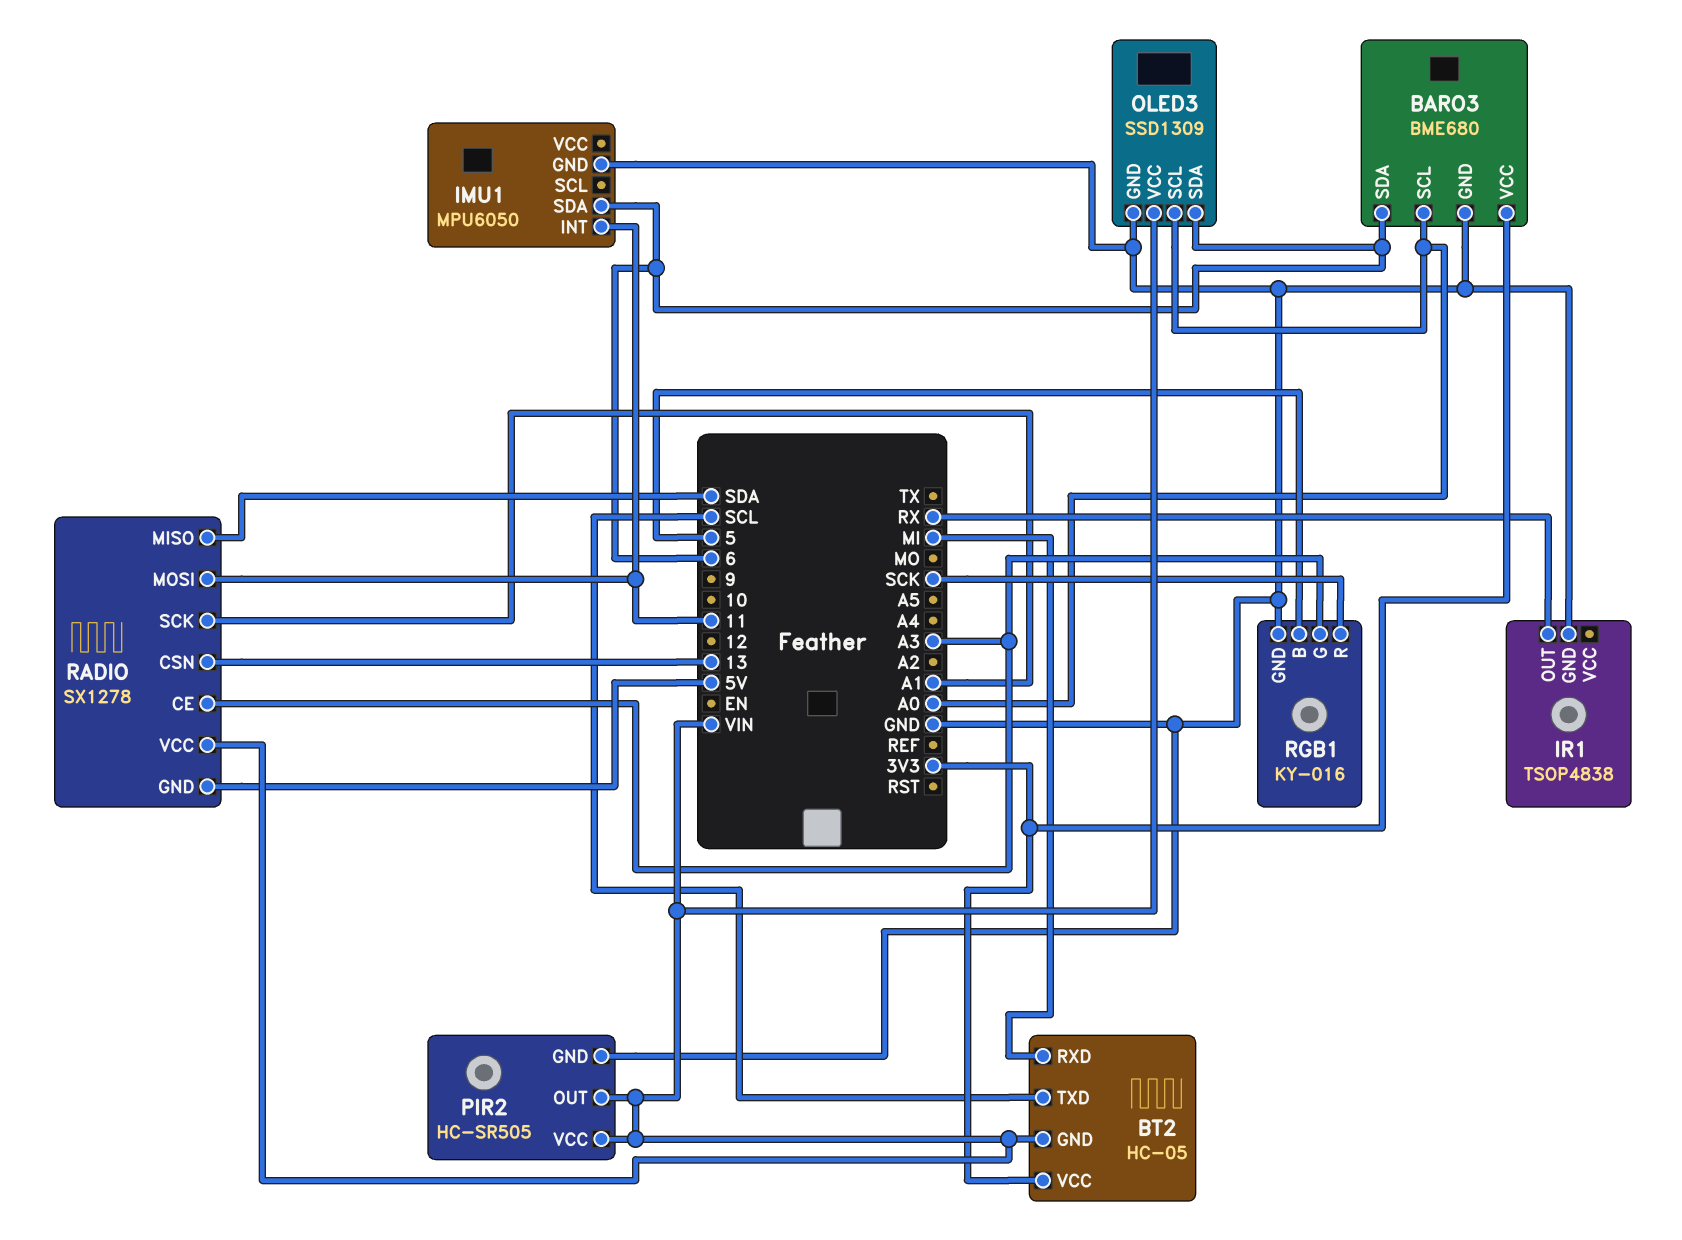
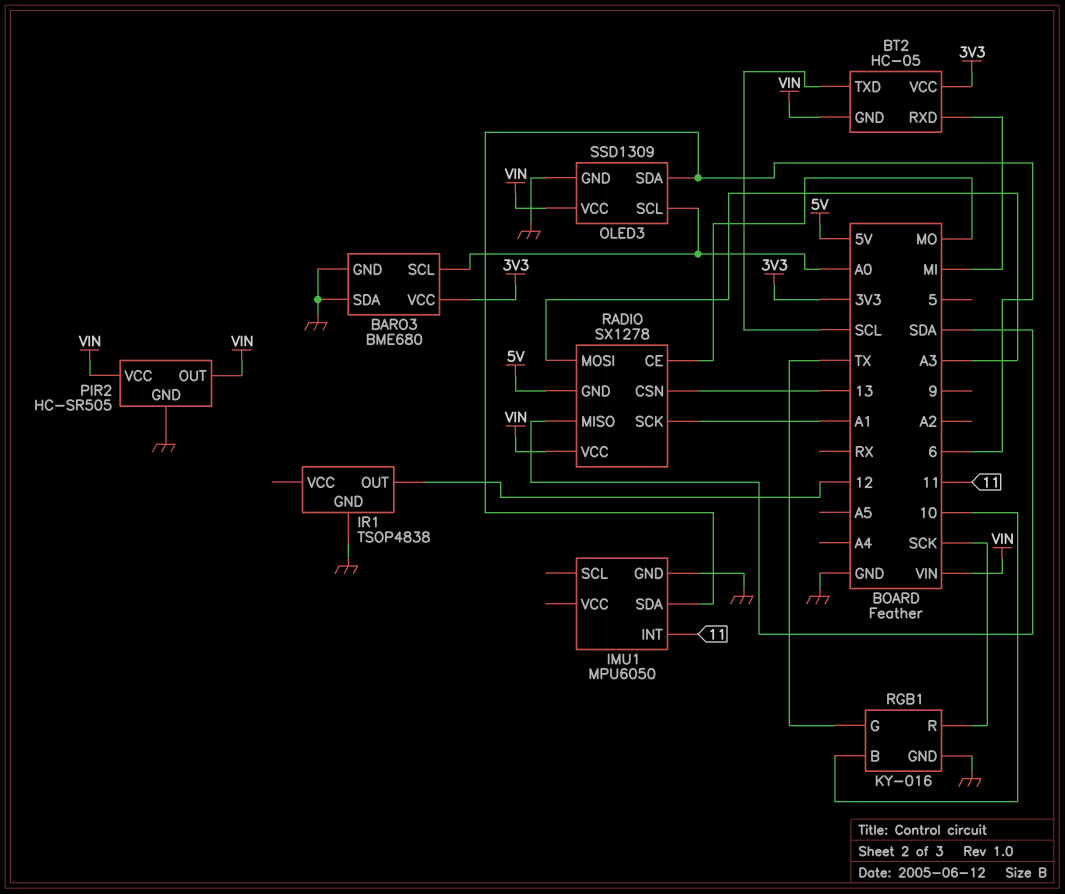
BARO3 pin SDA: 6 -> GND
IR1 pin OUT: RX -> 12
RADIO pin CE: A3 -> MO
RADIO pin MOSI: 11 -> A3
RGB1 pin B: 5 -> 10
RGB1 pin G: A3 -> TX

